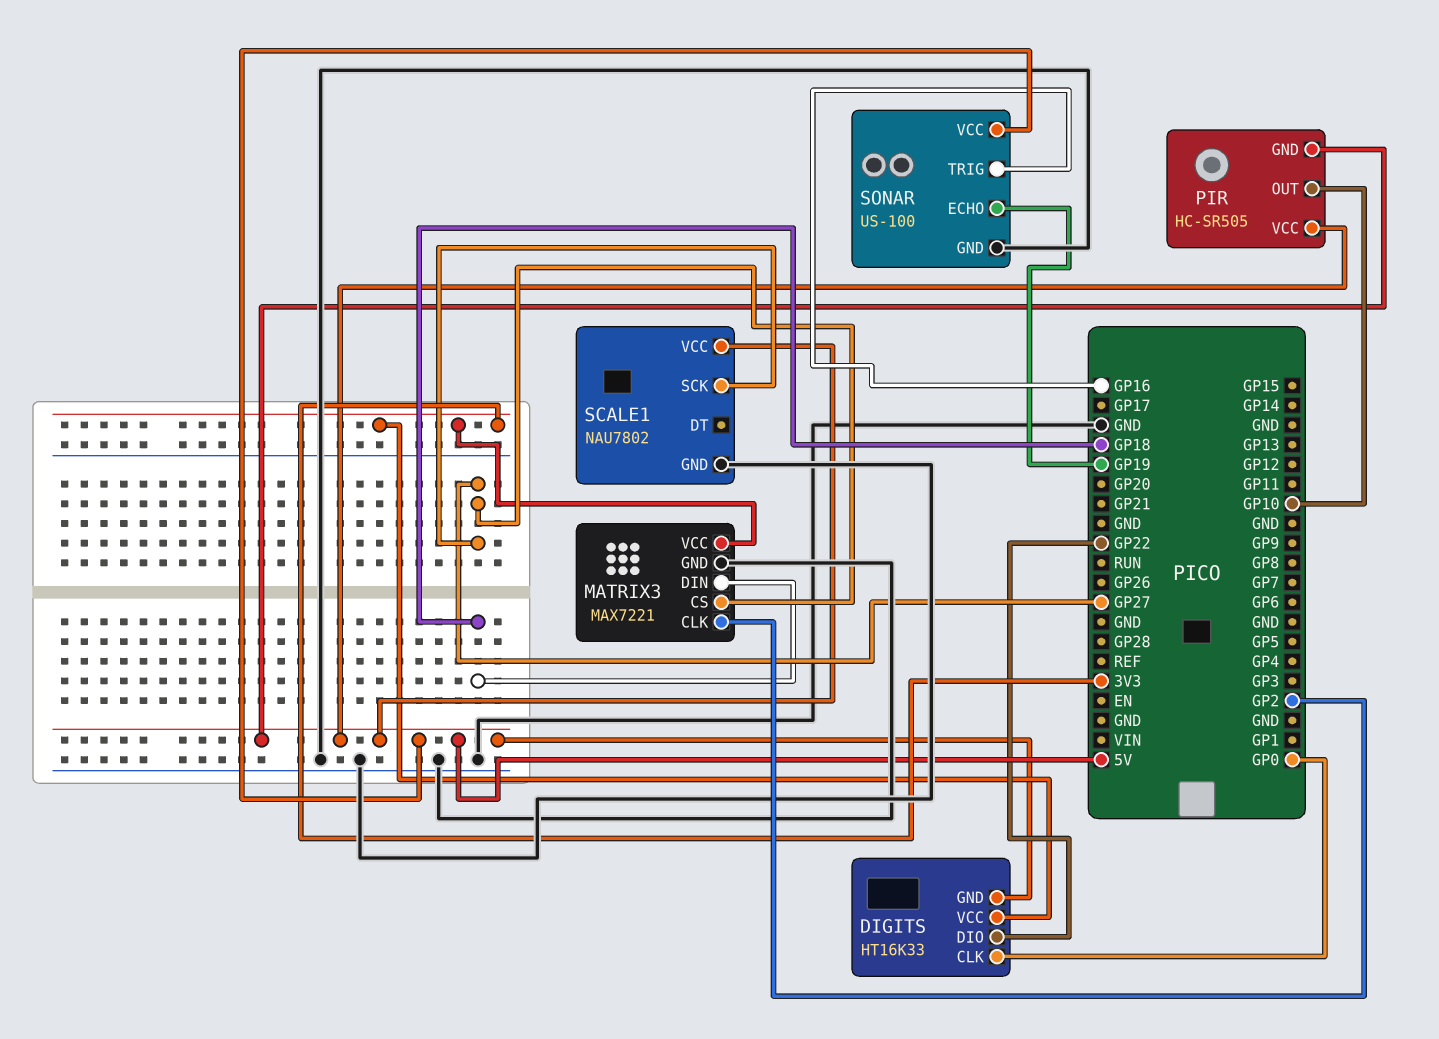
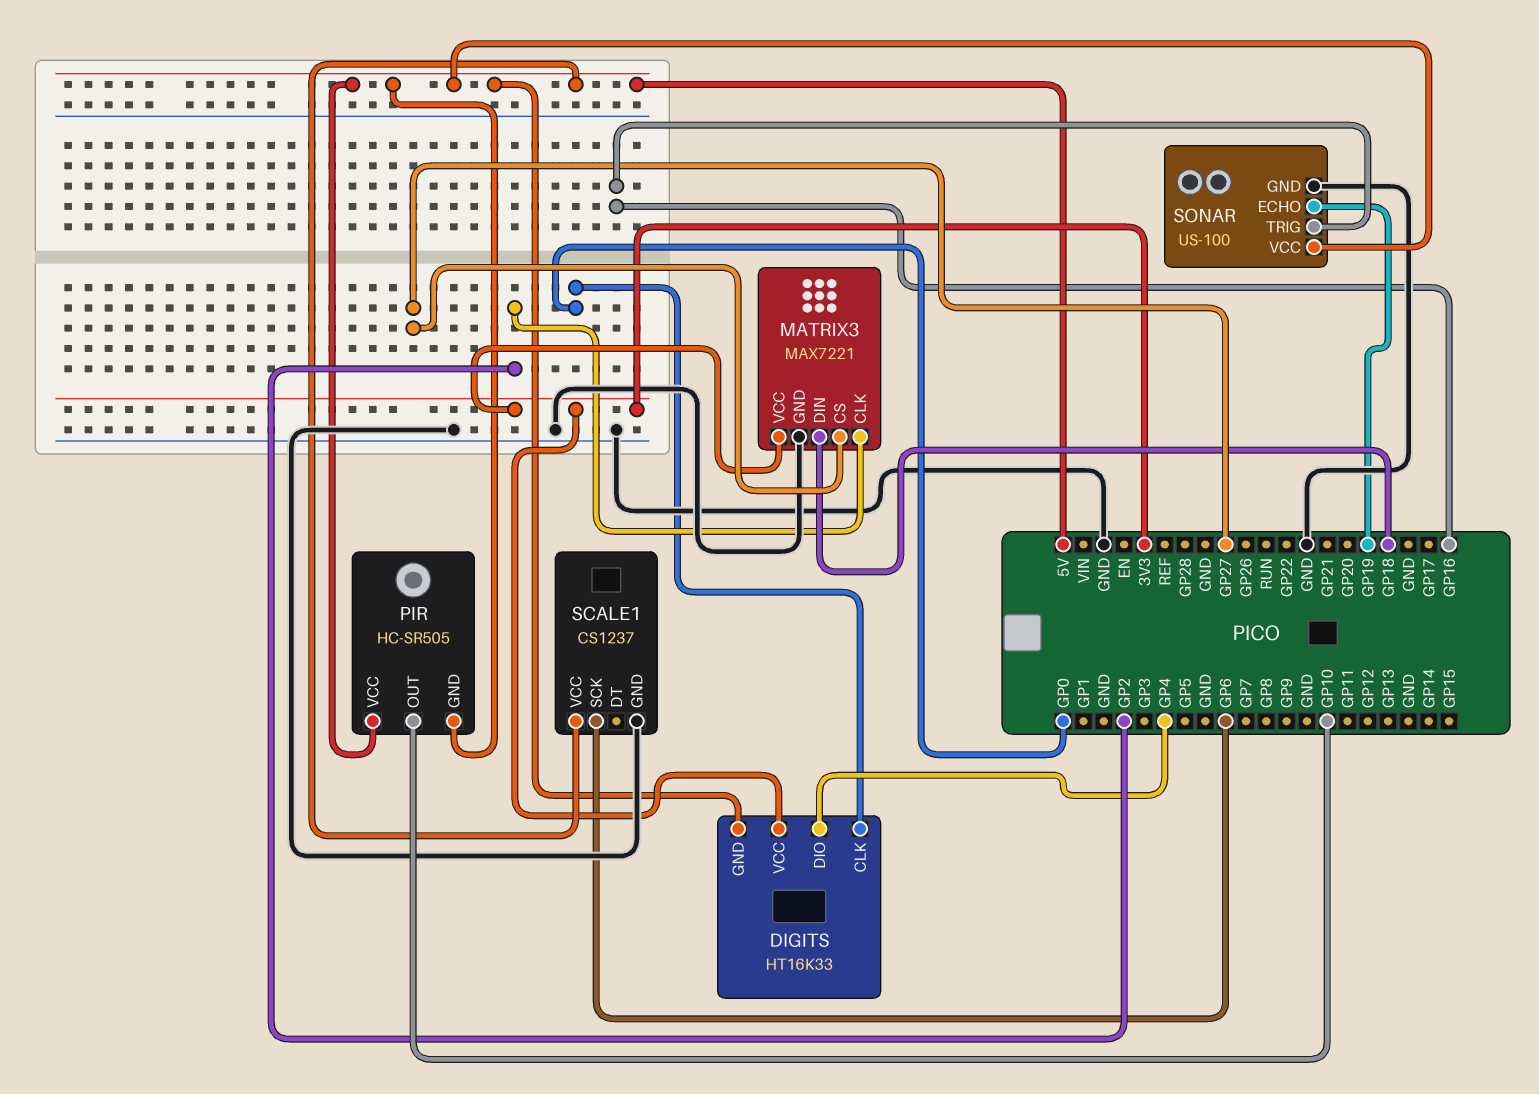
DIGITS pin DIO: GP22 -> GP4
SCALE1: NAU7802 -> CS1237
SCALE1 pin SCK: GP27 -> GP6

